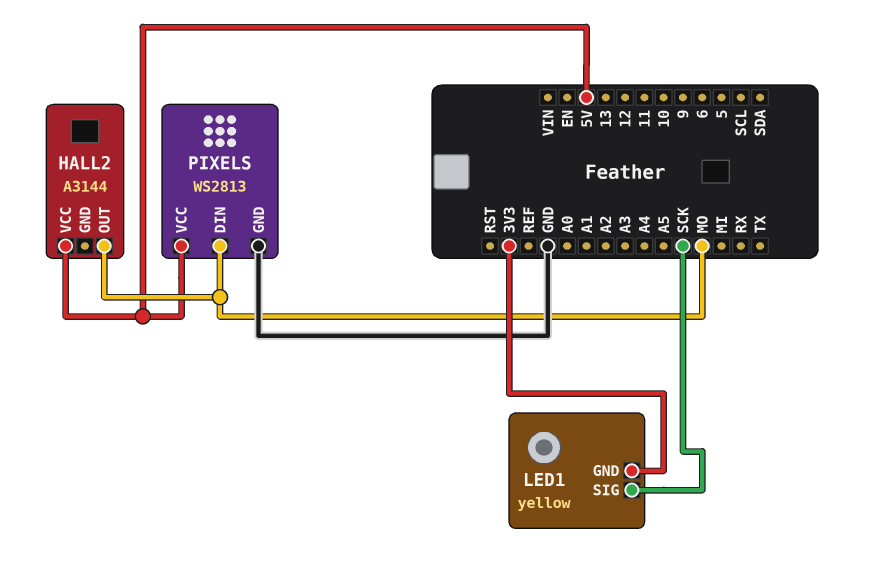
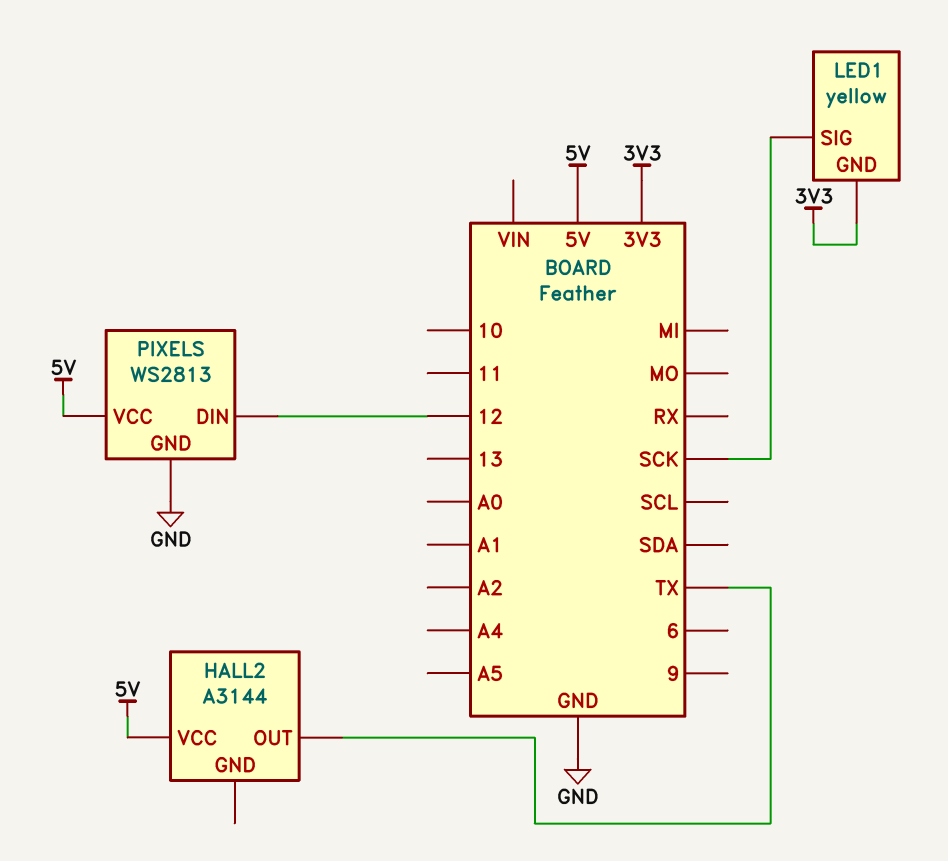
HALL2 pin OUT: MO -> TX
PIXELS pin DIN: MO -> 12

